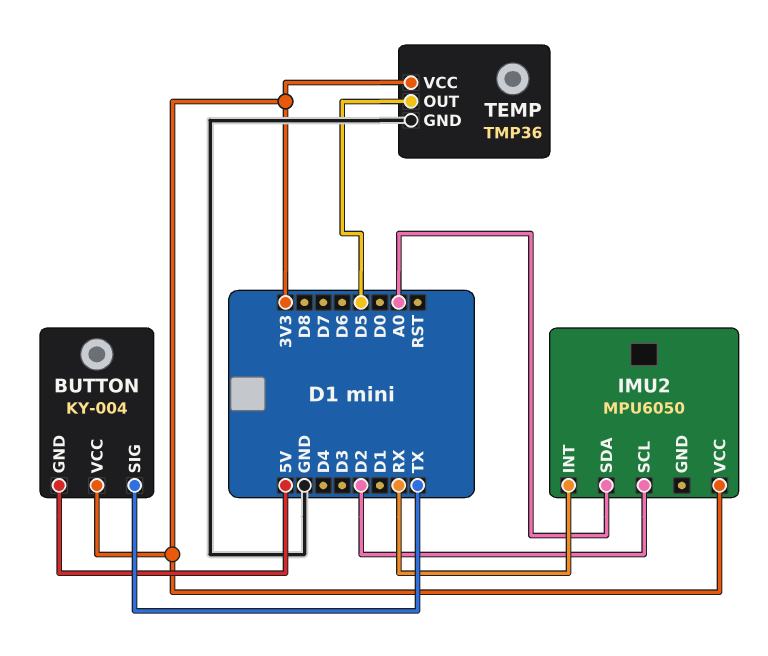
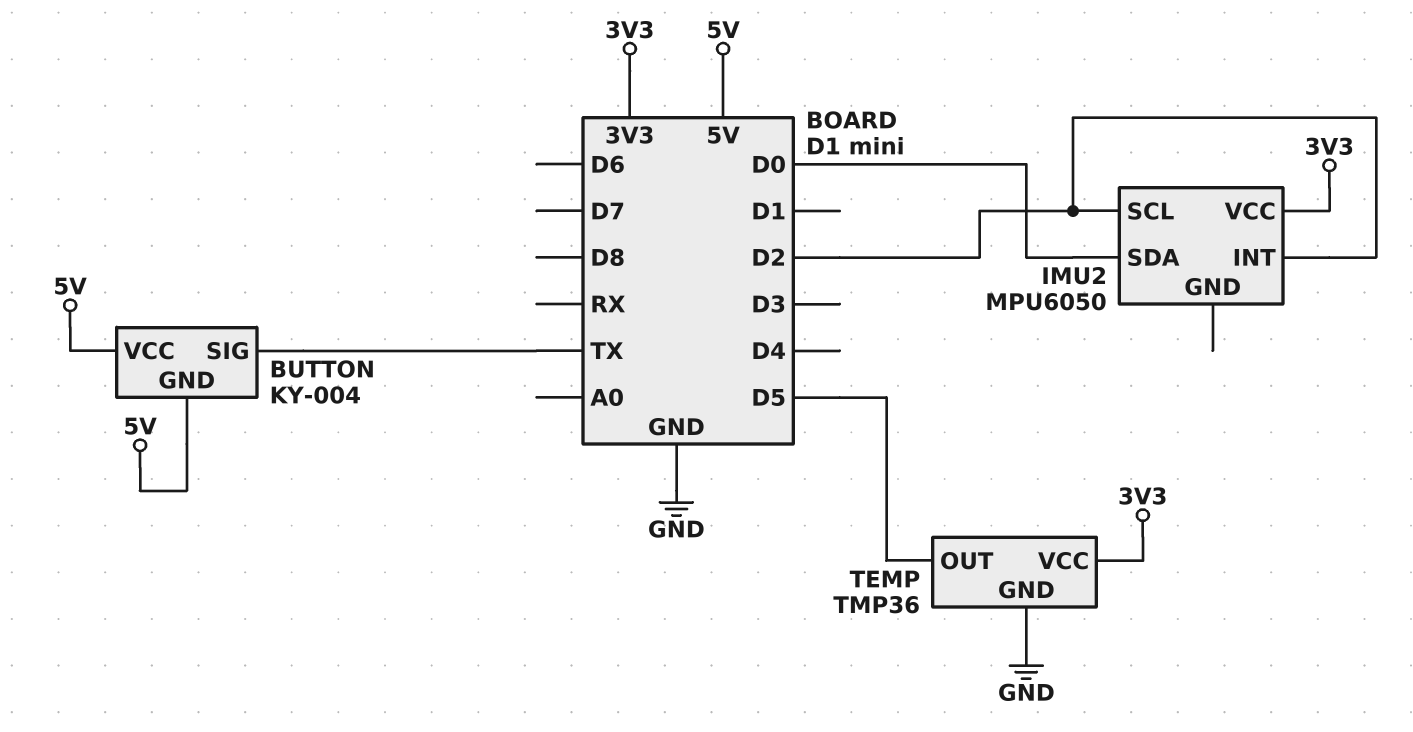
BUTTON pin VCC: 3V3 -> 5V
IMU2 pin INT: RX -> D2
IMU2 pin SDA: A0 -> D0

